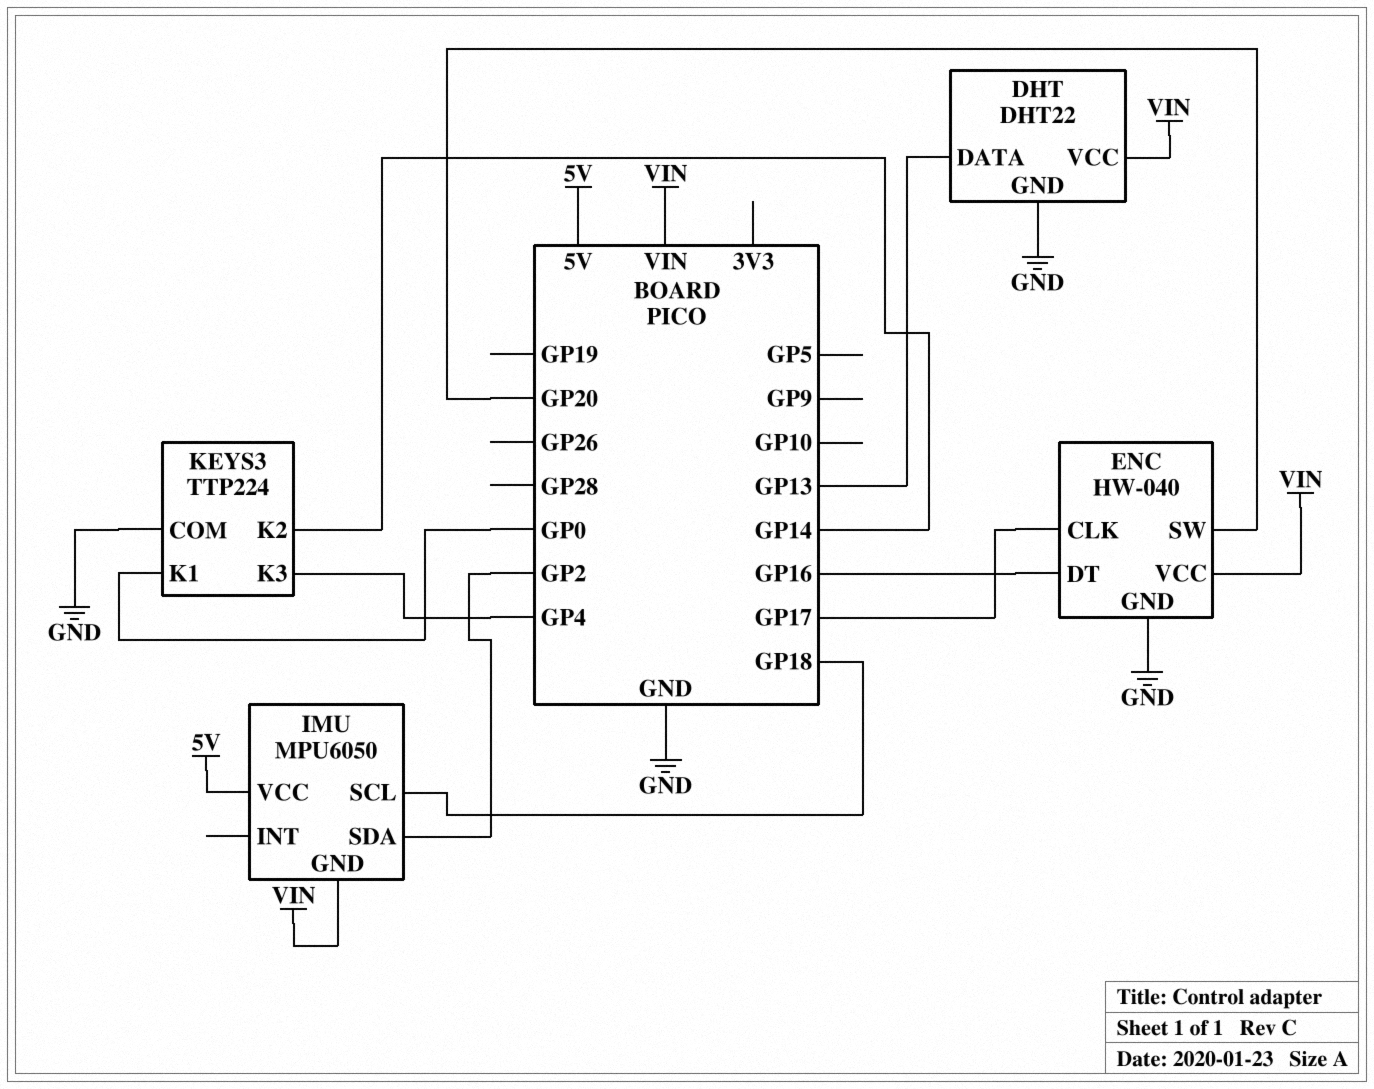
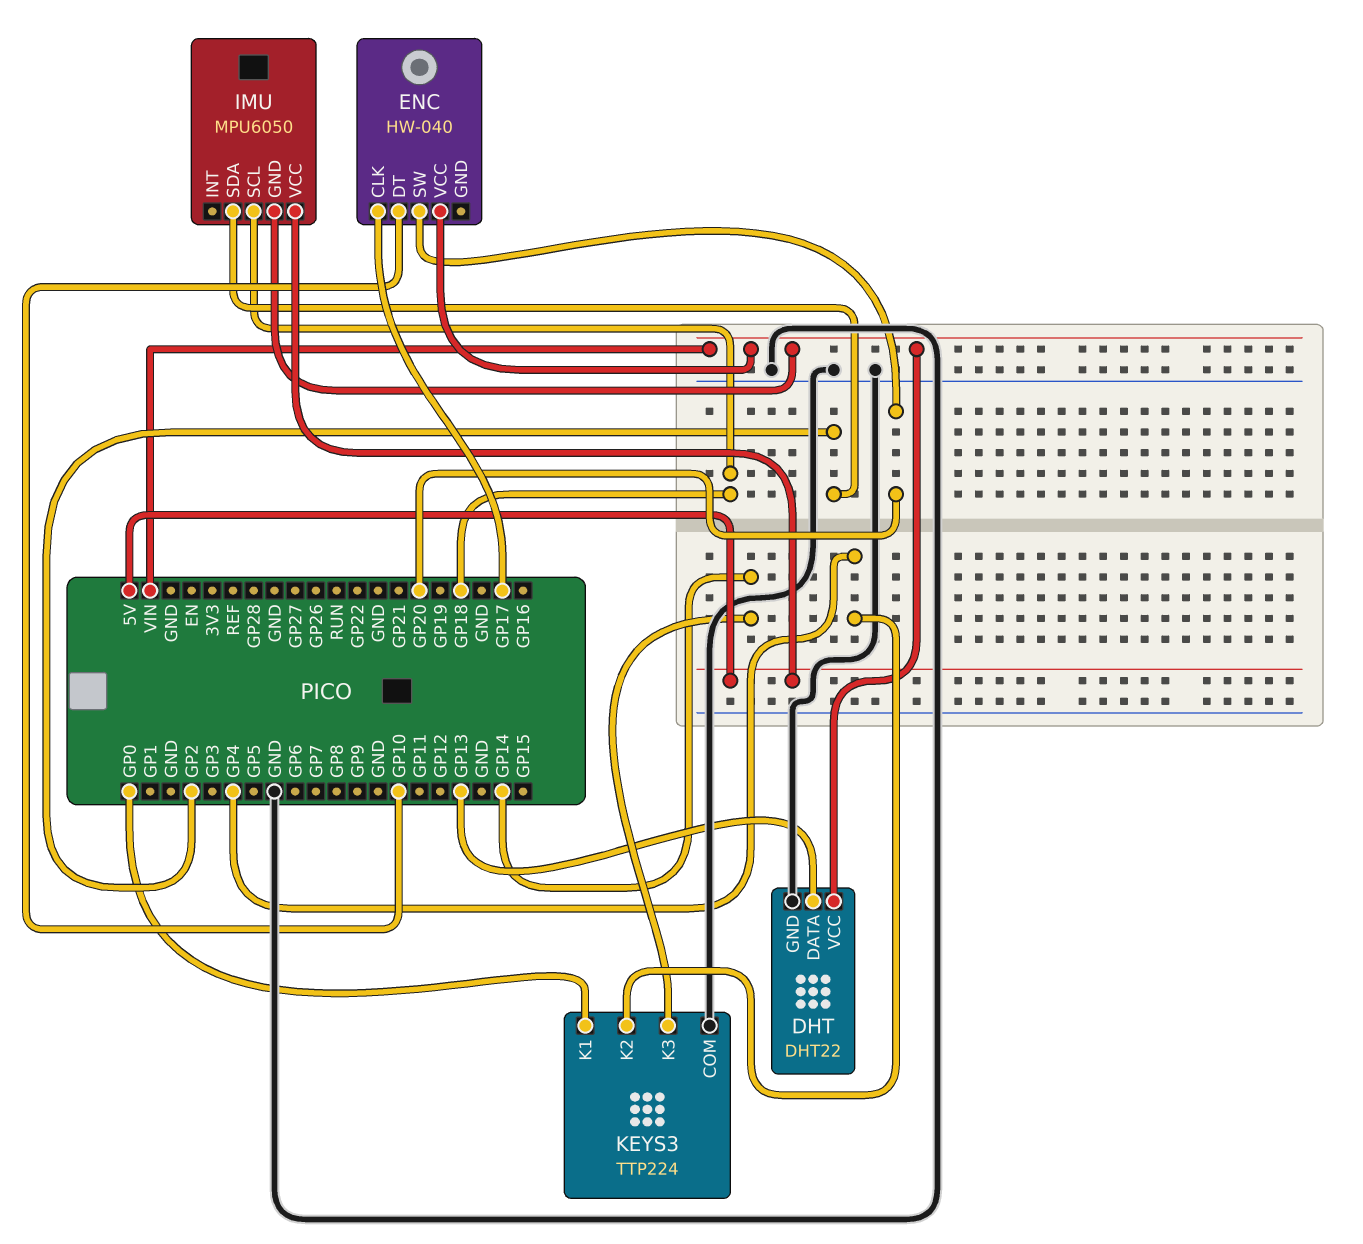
ENC pin DT: GP16 -> GP10
ENC pin GND: GND -> none
KEYS3 pin K2: GP14 -> GP4
KEYS3 pin K3: GP4 -> GP14

